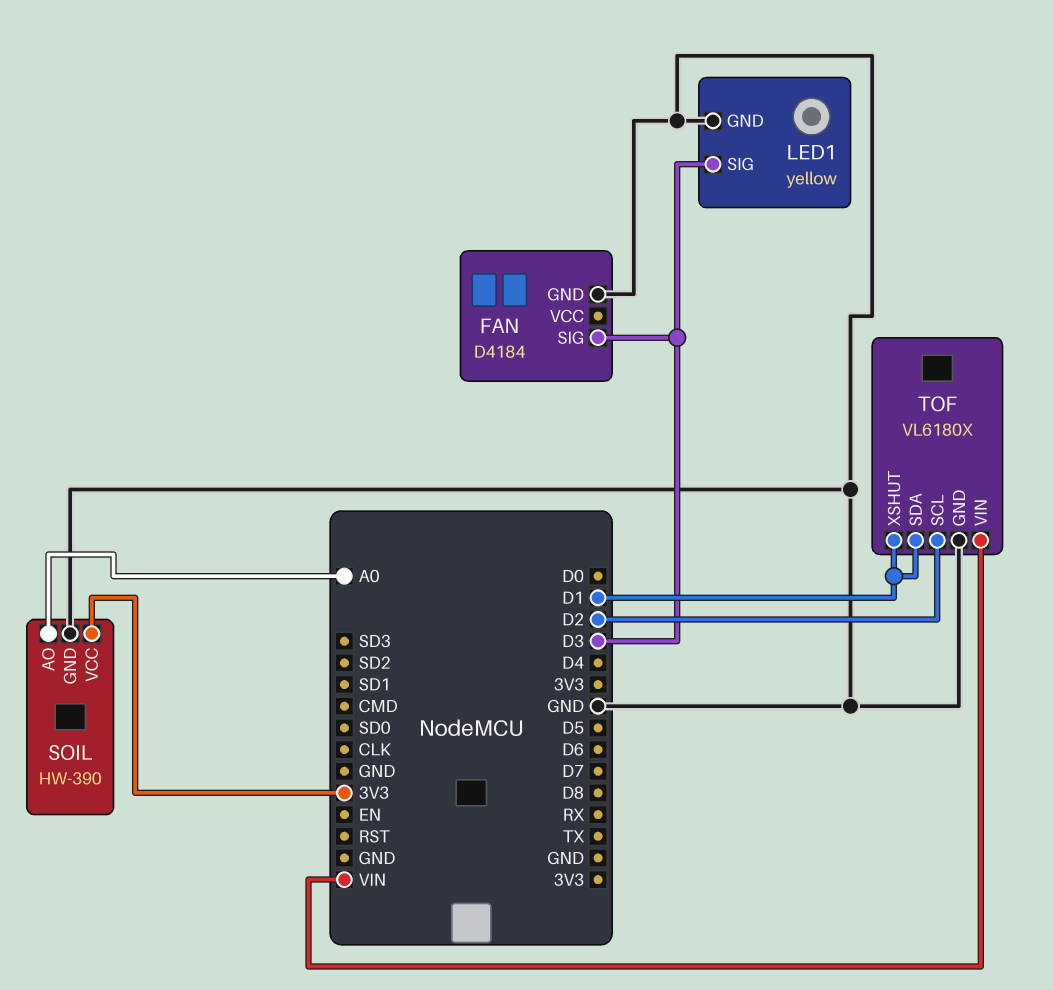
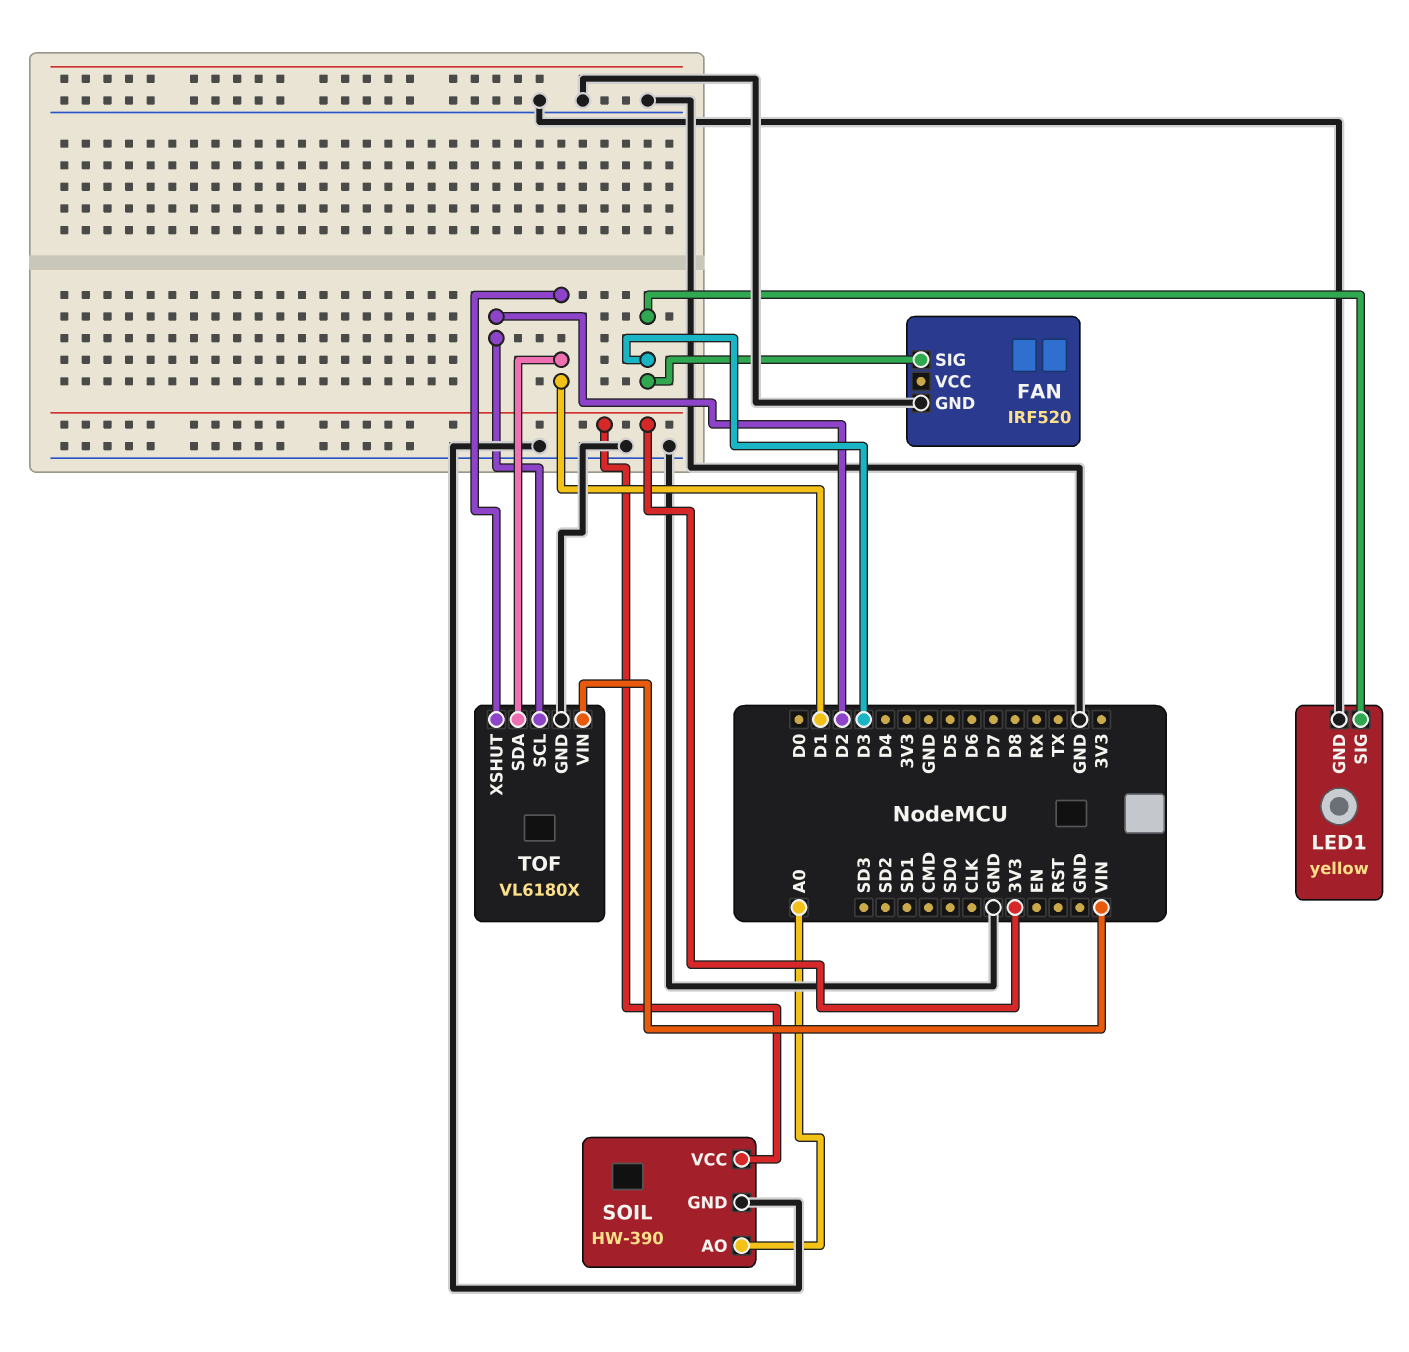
FAN: D4184 -> IRF520

